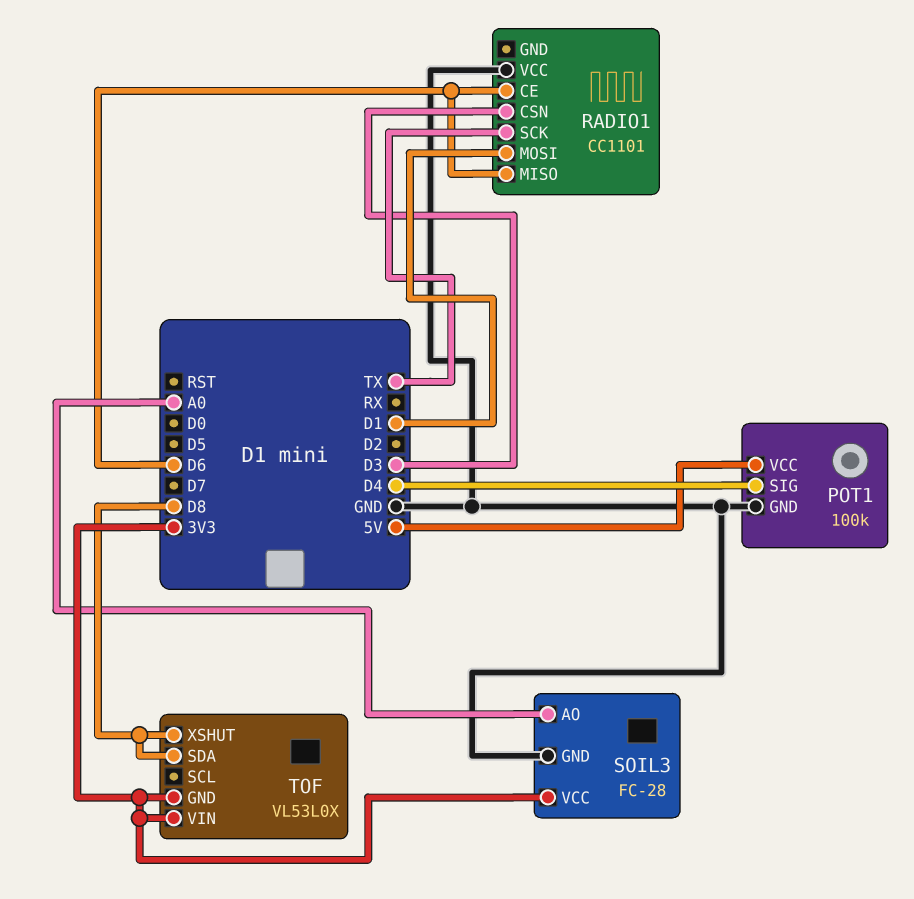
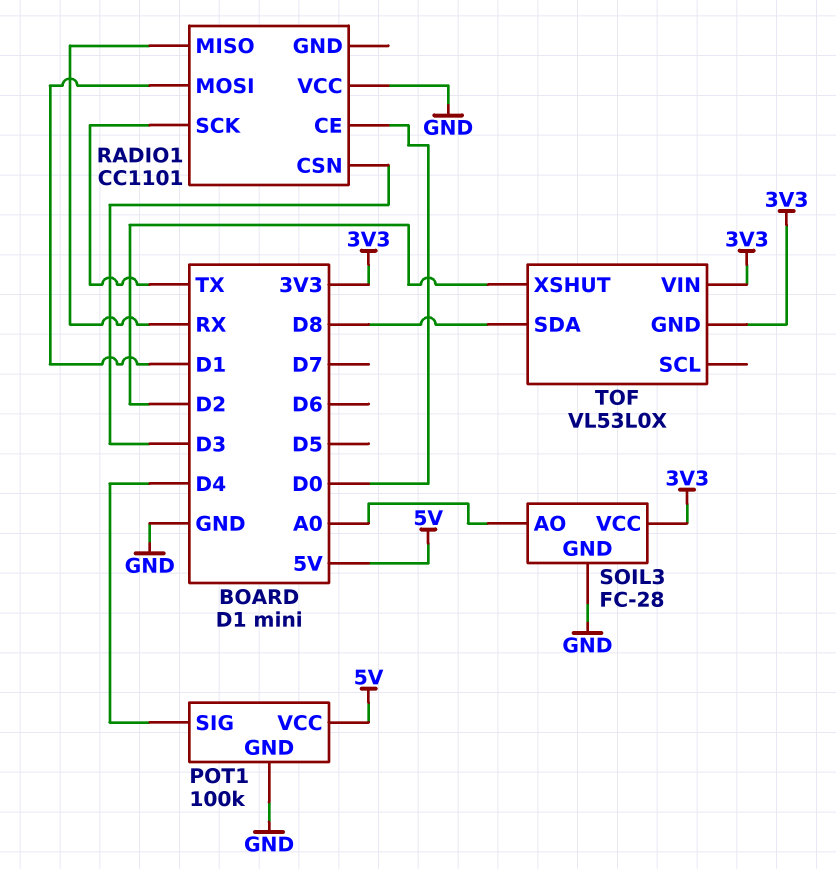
RADIO1 pin CE: D6 -> D0
RADIO1 pin MISO: D6 -> RX
TOF pin XSHUT: D8 -> D2

